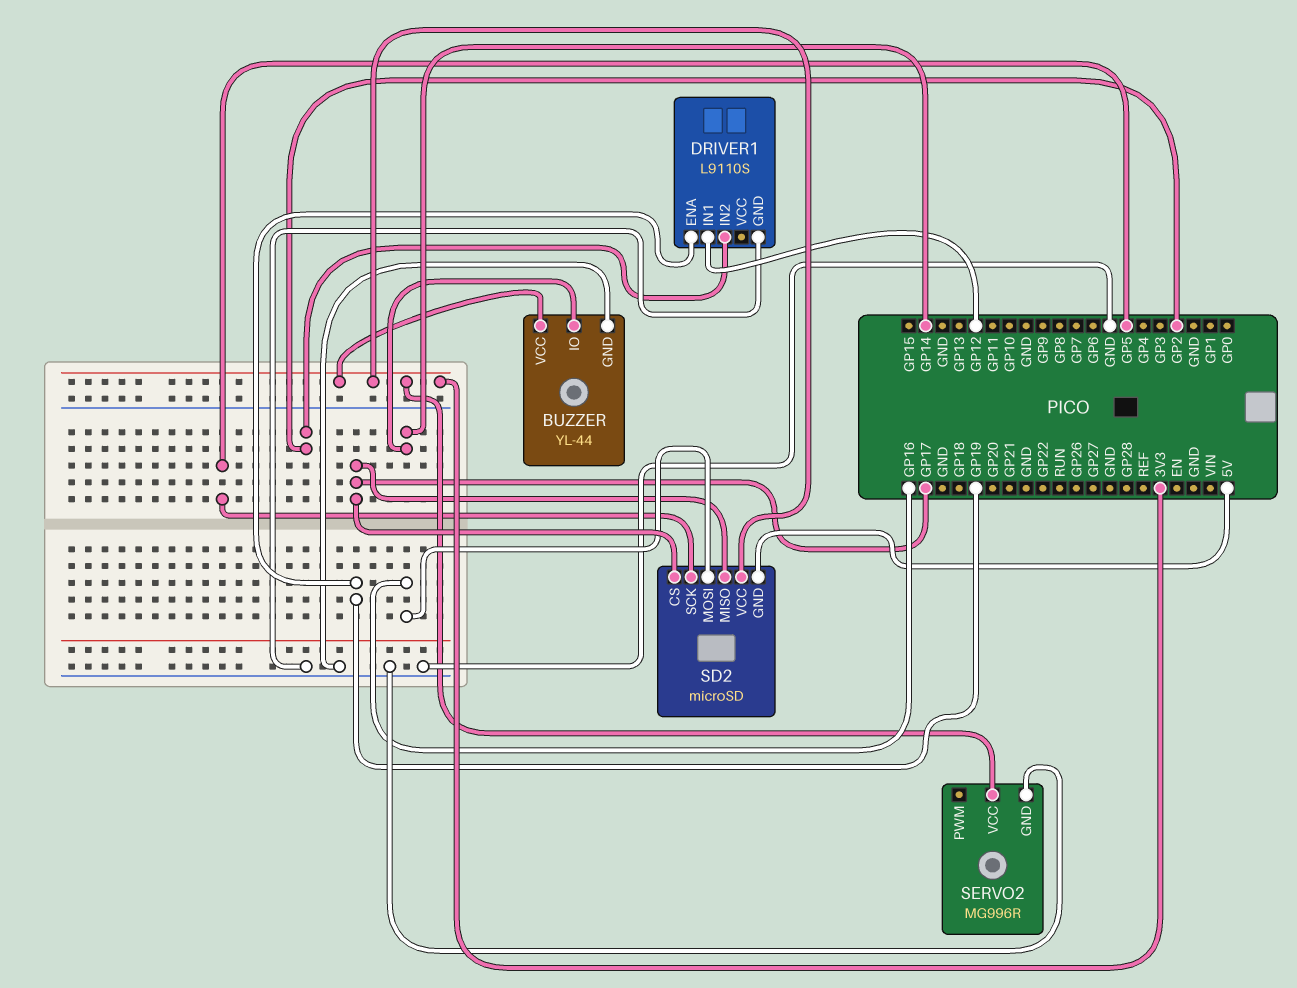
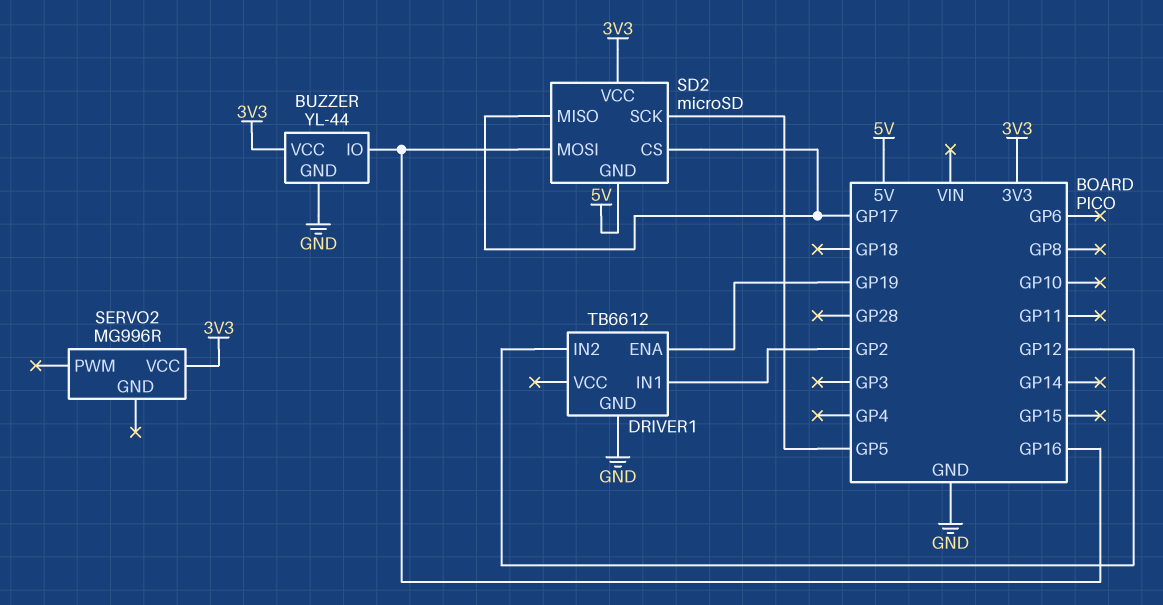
BUZZER pin IO: GP14 -> GP16
DRIVER1: L9110S -> TB6612
DRIVER1 pin IN1: GP12 -> GP2
DRIVER1 pin IN2: GP2 -> GP12
SERVO2 pin GND: GND -> none

